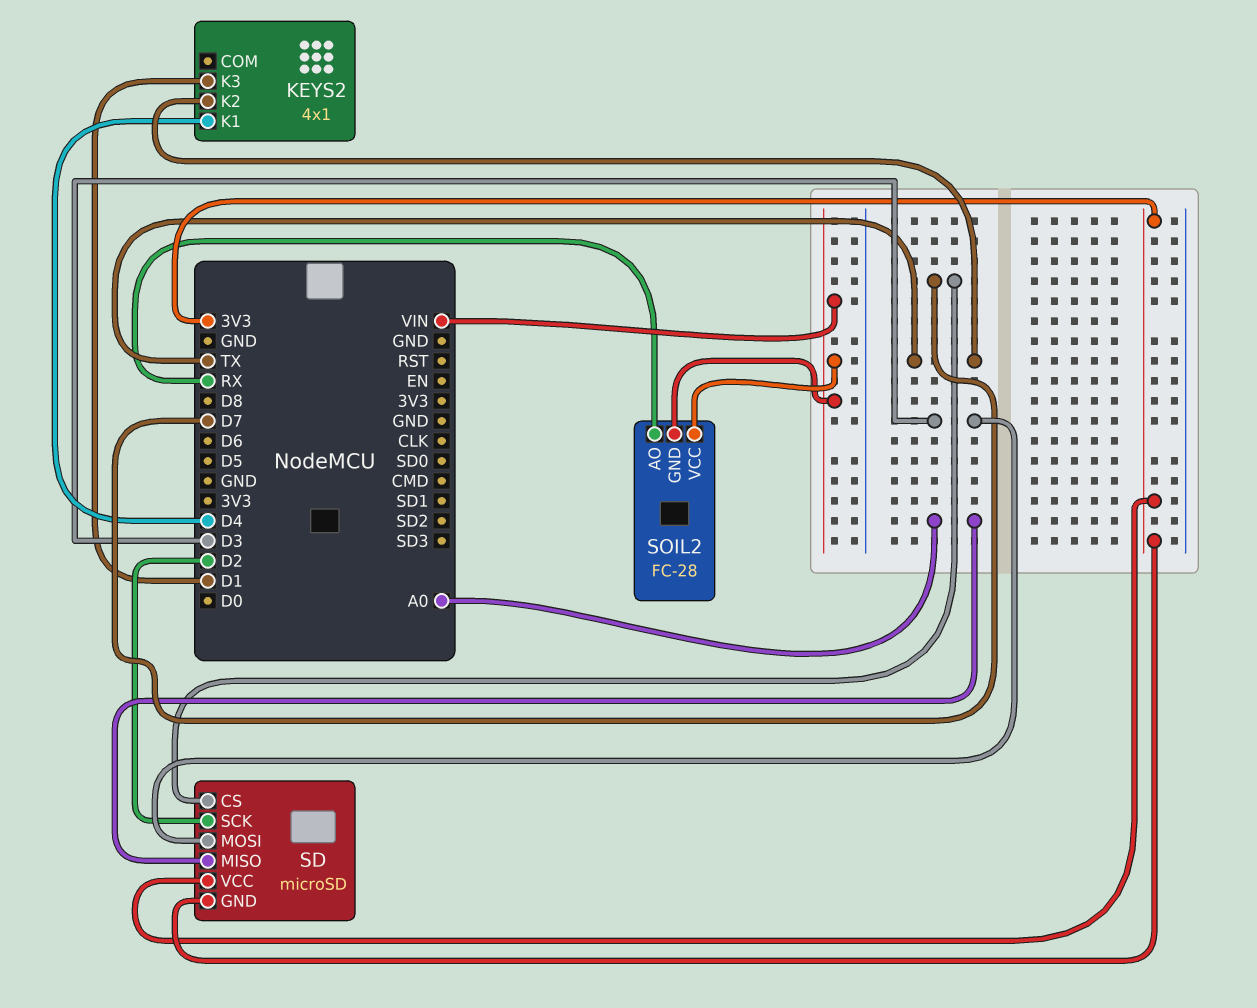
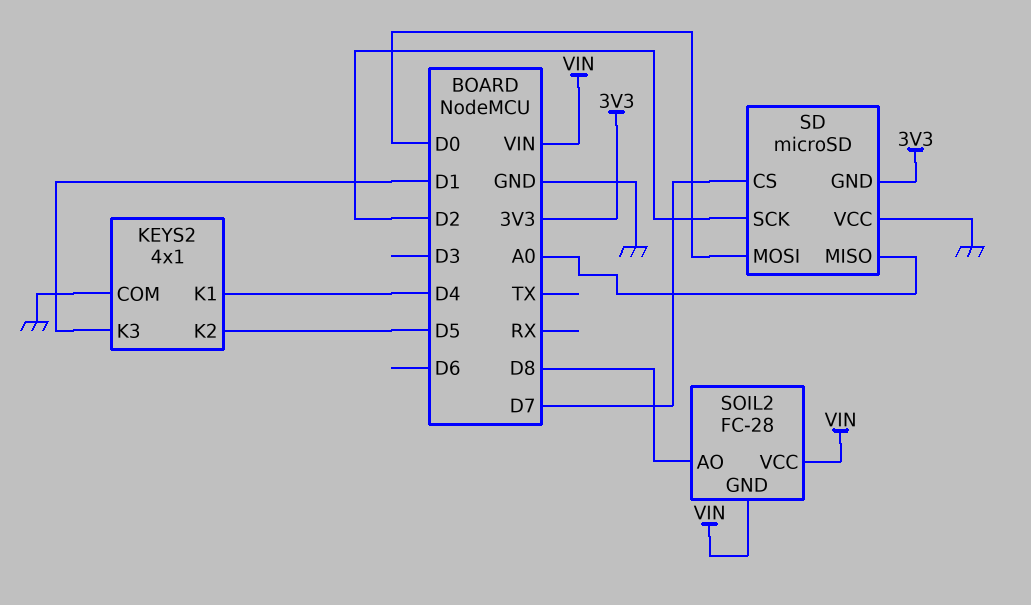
KEYS2 pin COM: none -> GND
KEYS2 pin K2: TX -> D5
SD pin MOSI: D3 -> D0
SD pin VCC: 3V3 -> GND
SOIL2 pin AO: RX -> D8

